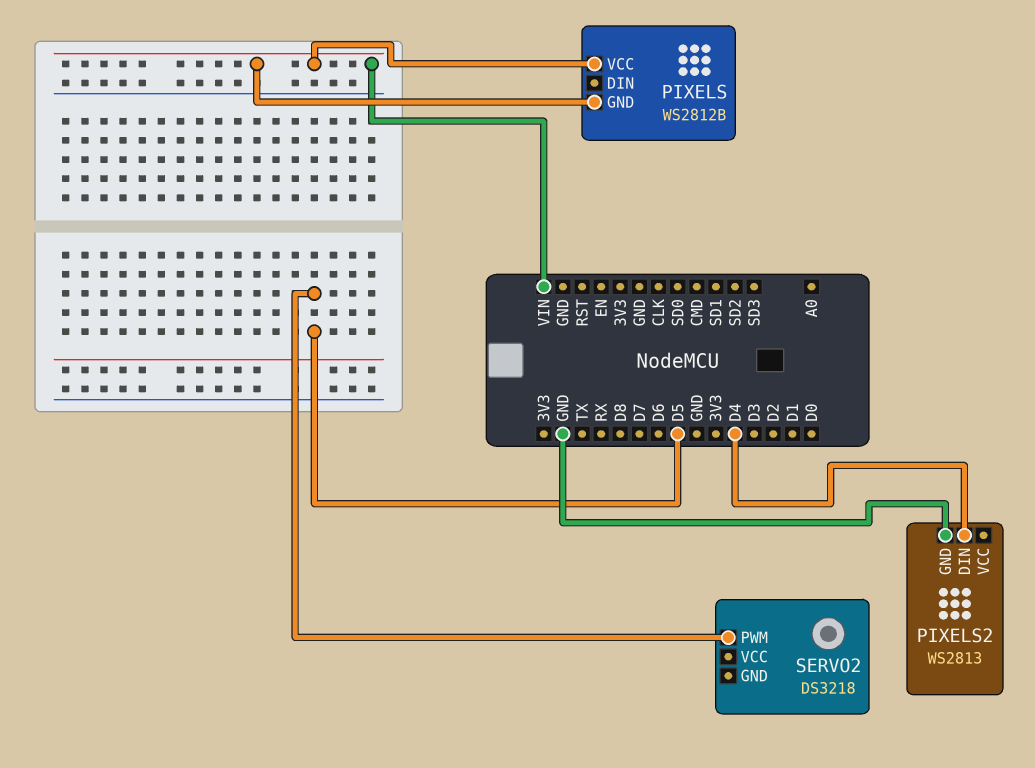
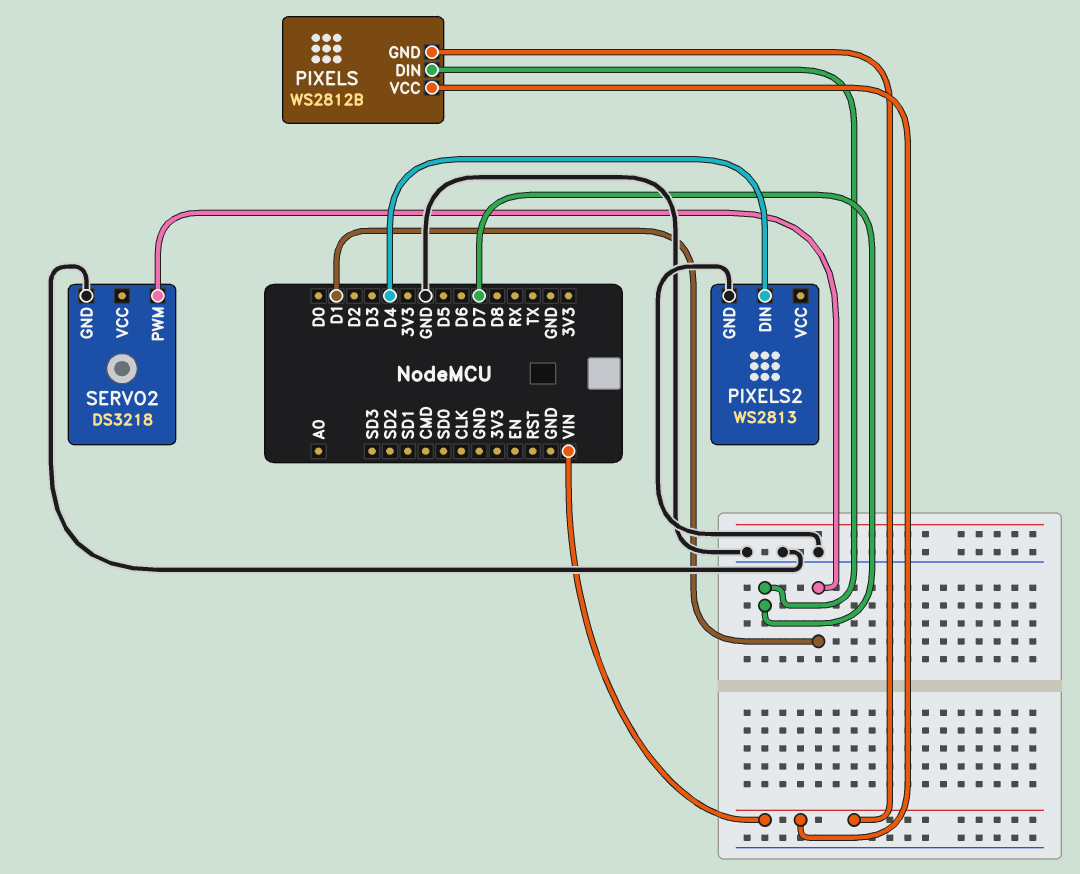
PIXELS pin DIN: none -> D7
SERVO2 pin GND: none -> GND
SERVO2 pin PWM: D5 -> D1

